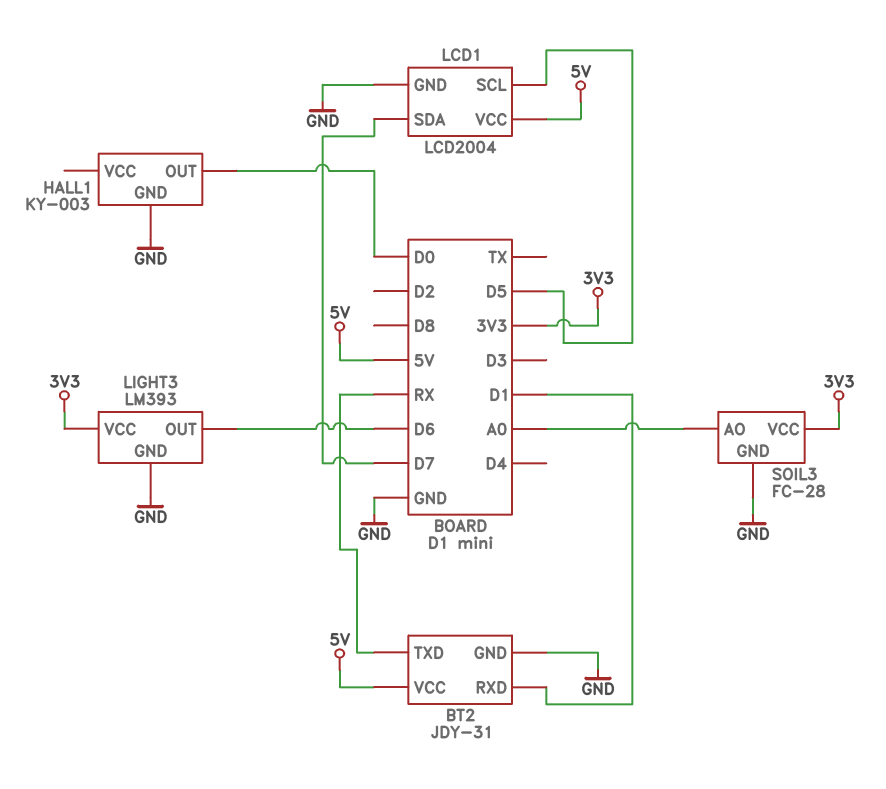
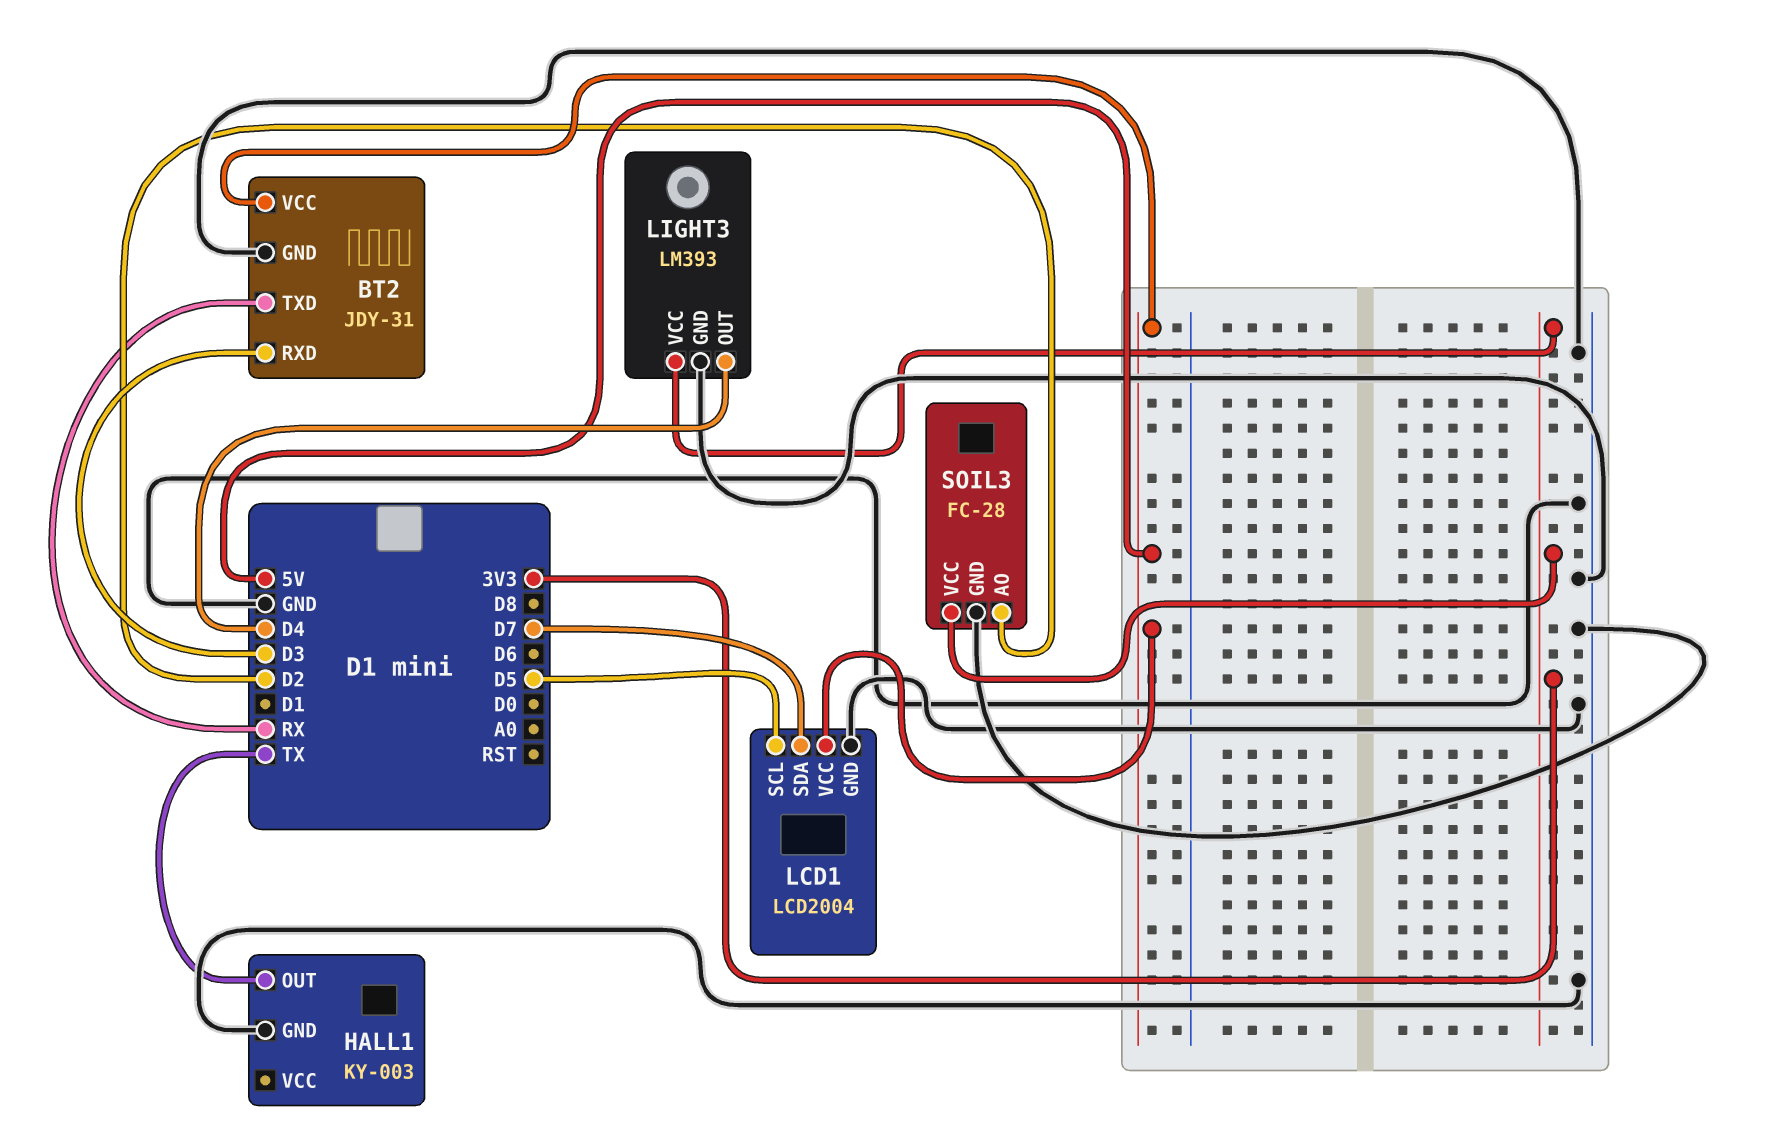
BT2 pin RXD: D1 -> D3
HALL1 pin OUT: D0 -> TX
LIGHT3 pin OUT: D6 -> D4
SOIL3 pin AO: A0 -> D2

